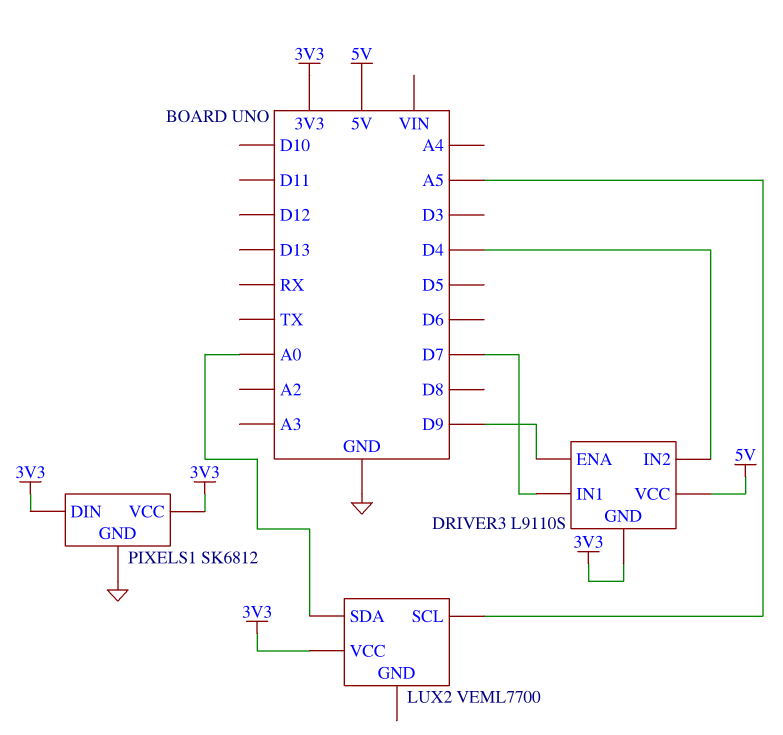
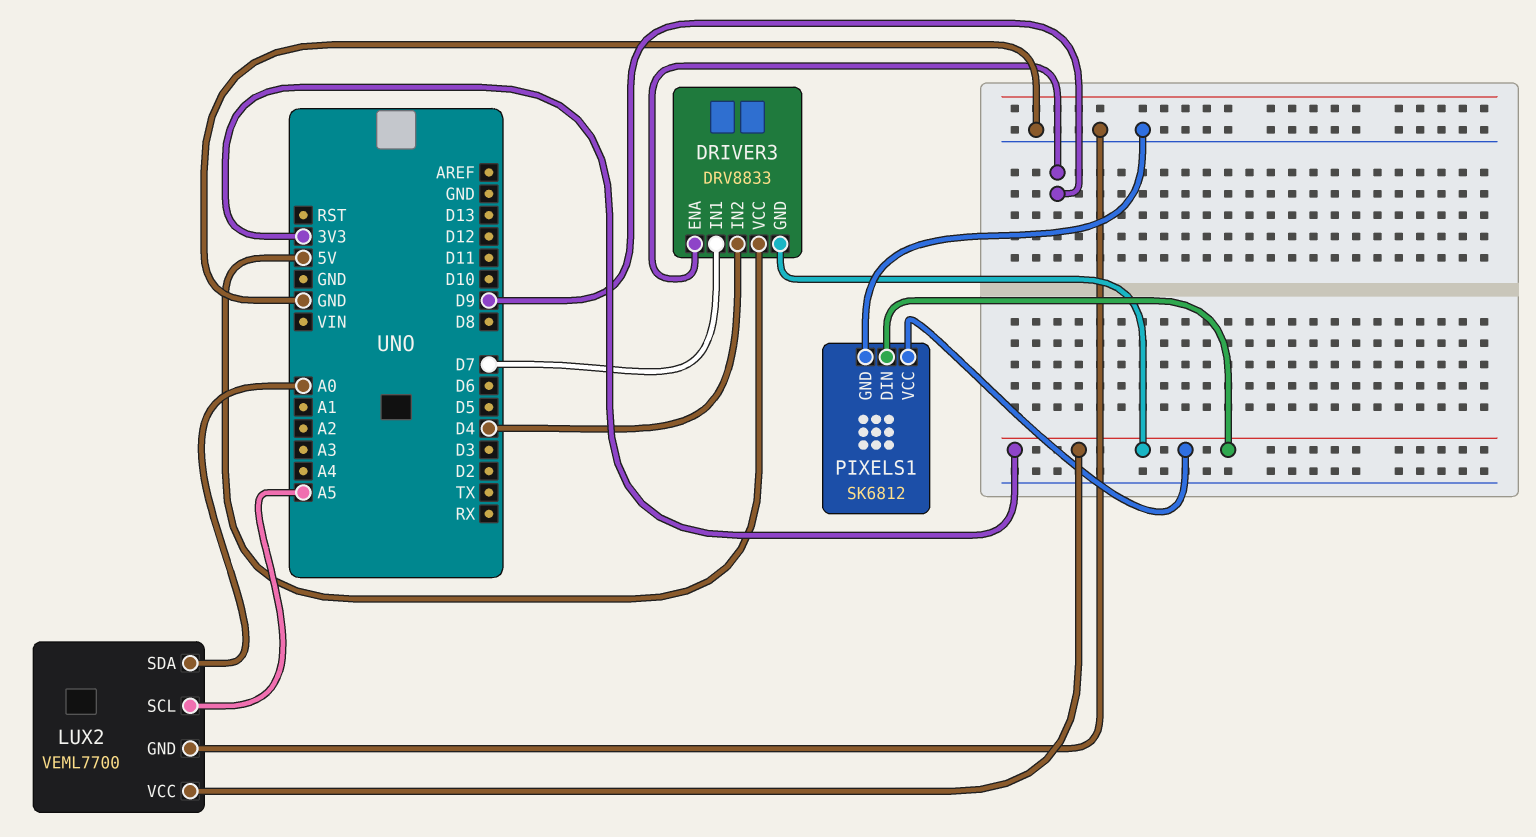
DRIVER3: L9110S -> DRV8833
LUX2 pin GND: none -> GND

